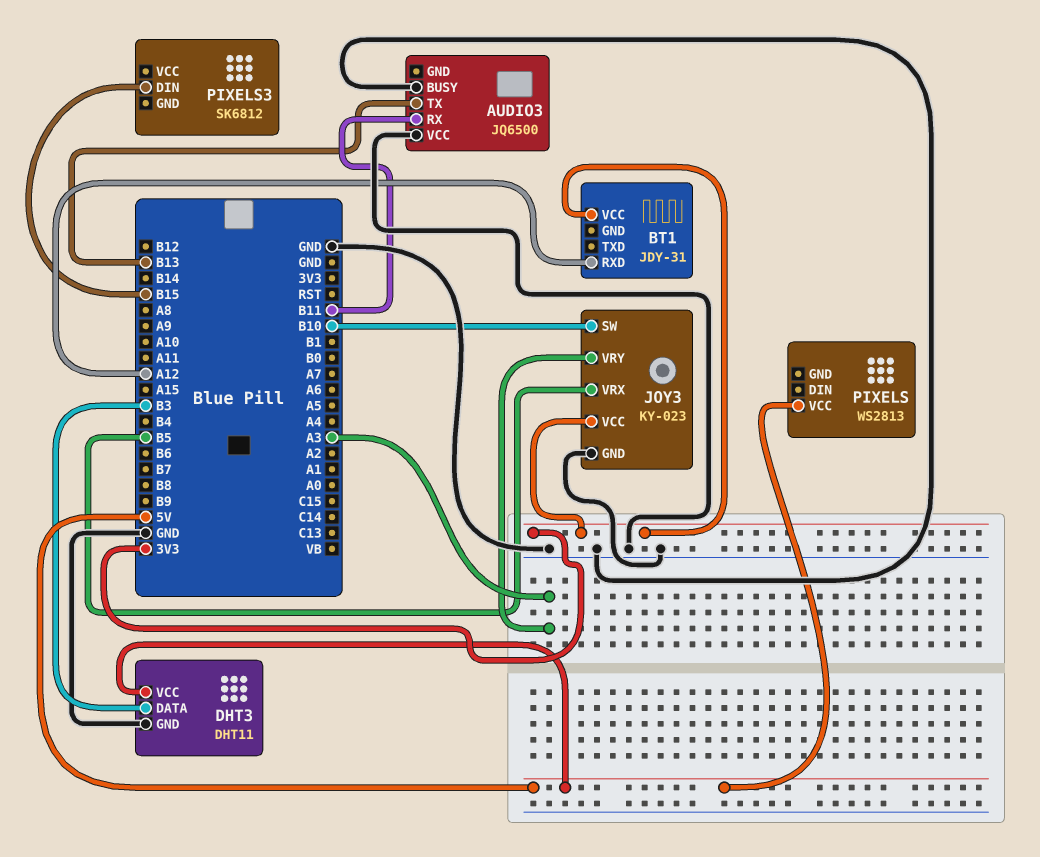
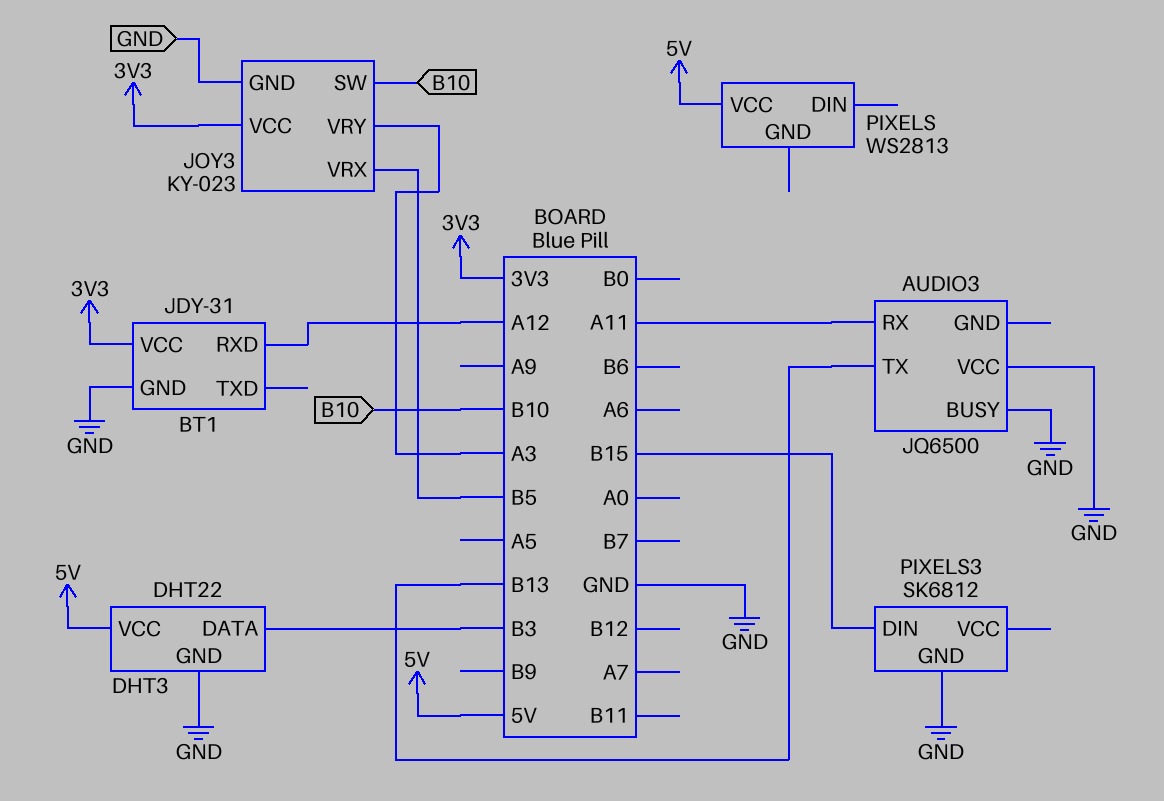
AUDIO3 pin RX: B11 -> A11
BT1 pin GND: none -> GND
DHT3: DHT11 -> DHT22
PIXELS3 pin GND: none -> GND

